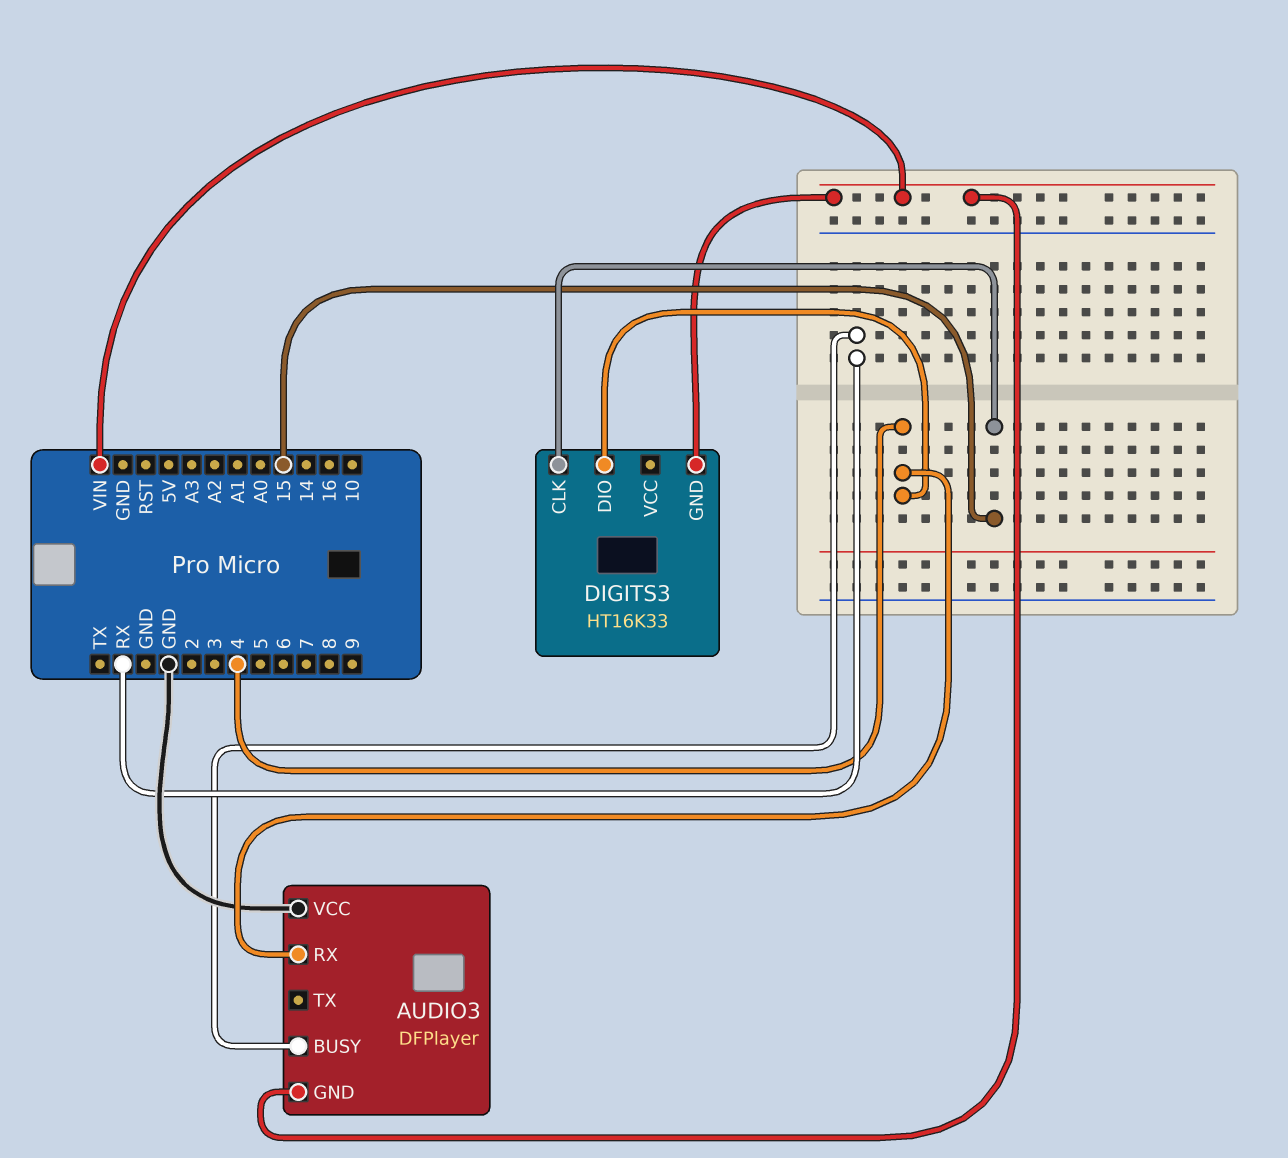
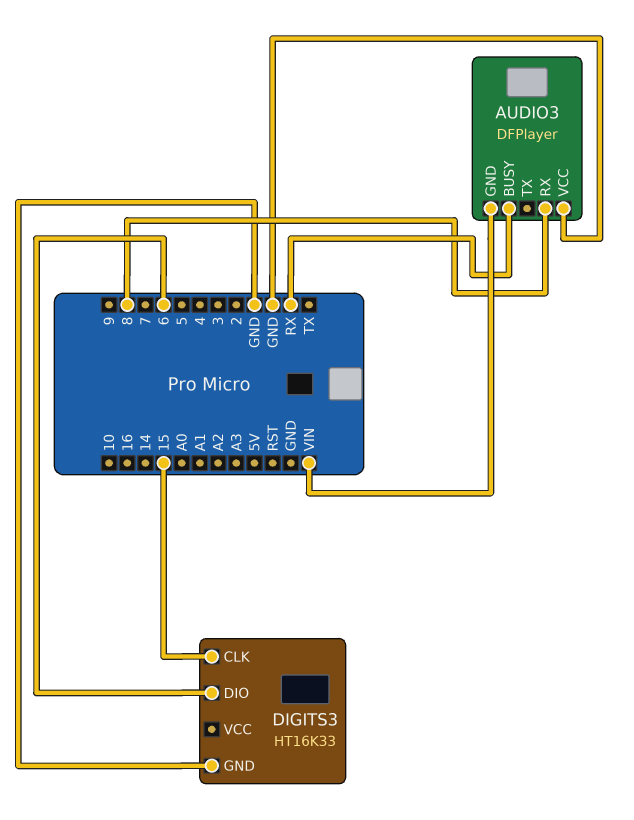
AUDIO3 pin RX: 4 -> 8
DIGITS3 pin DIO: 4 -> 6
DIGITS3 pin GND: VIN -> GND

